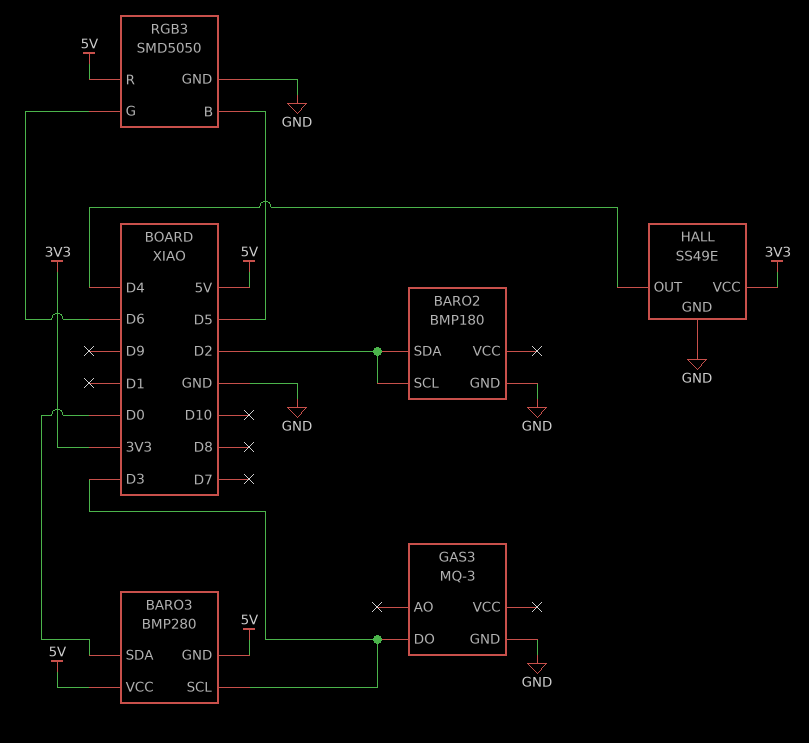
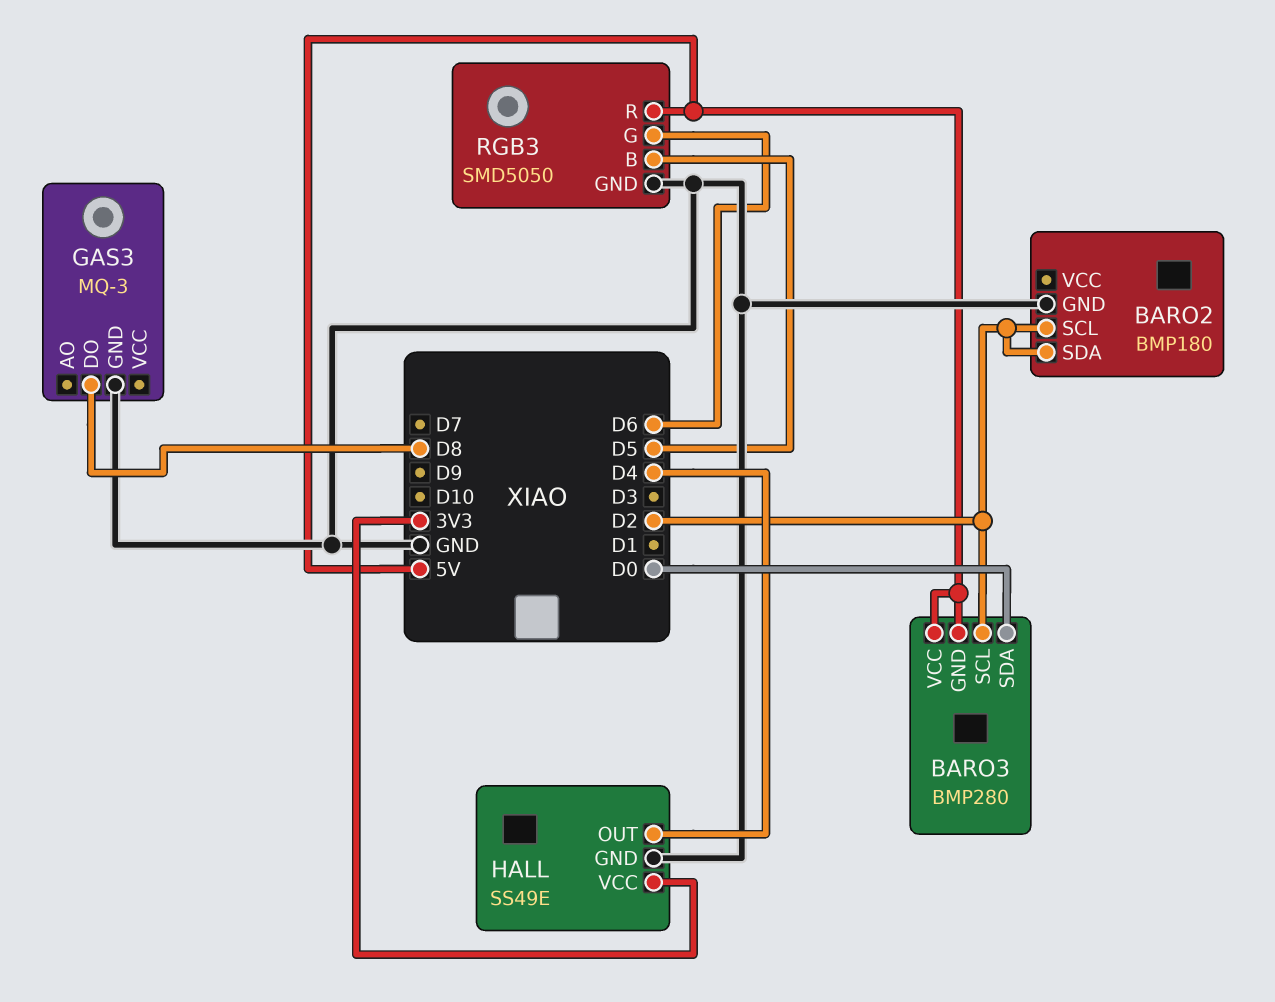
BARO3 pin SCL: D3 -> D2
GAS3 pin DO: D3 -> D8

